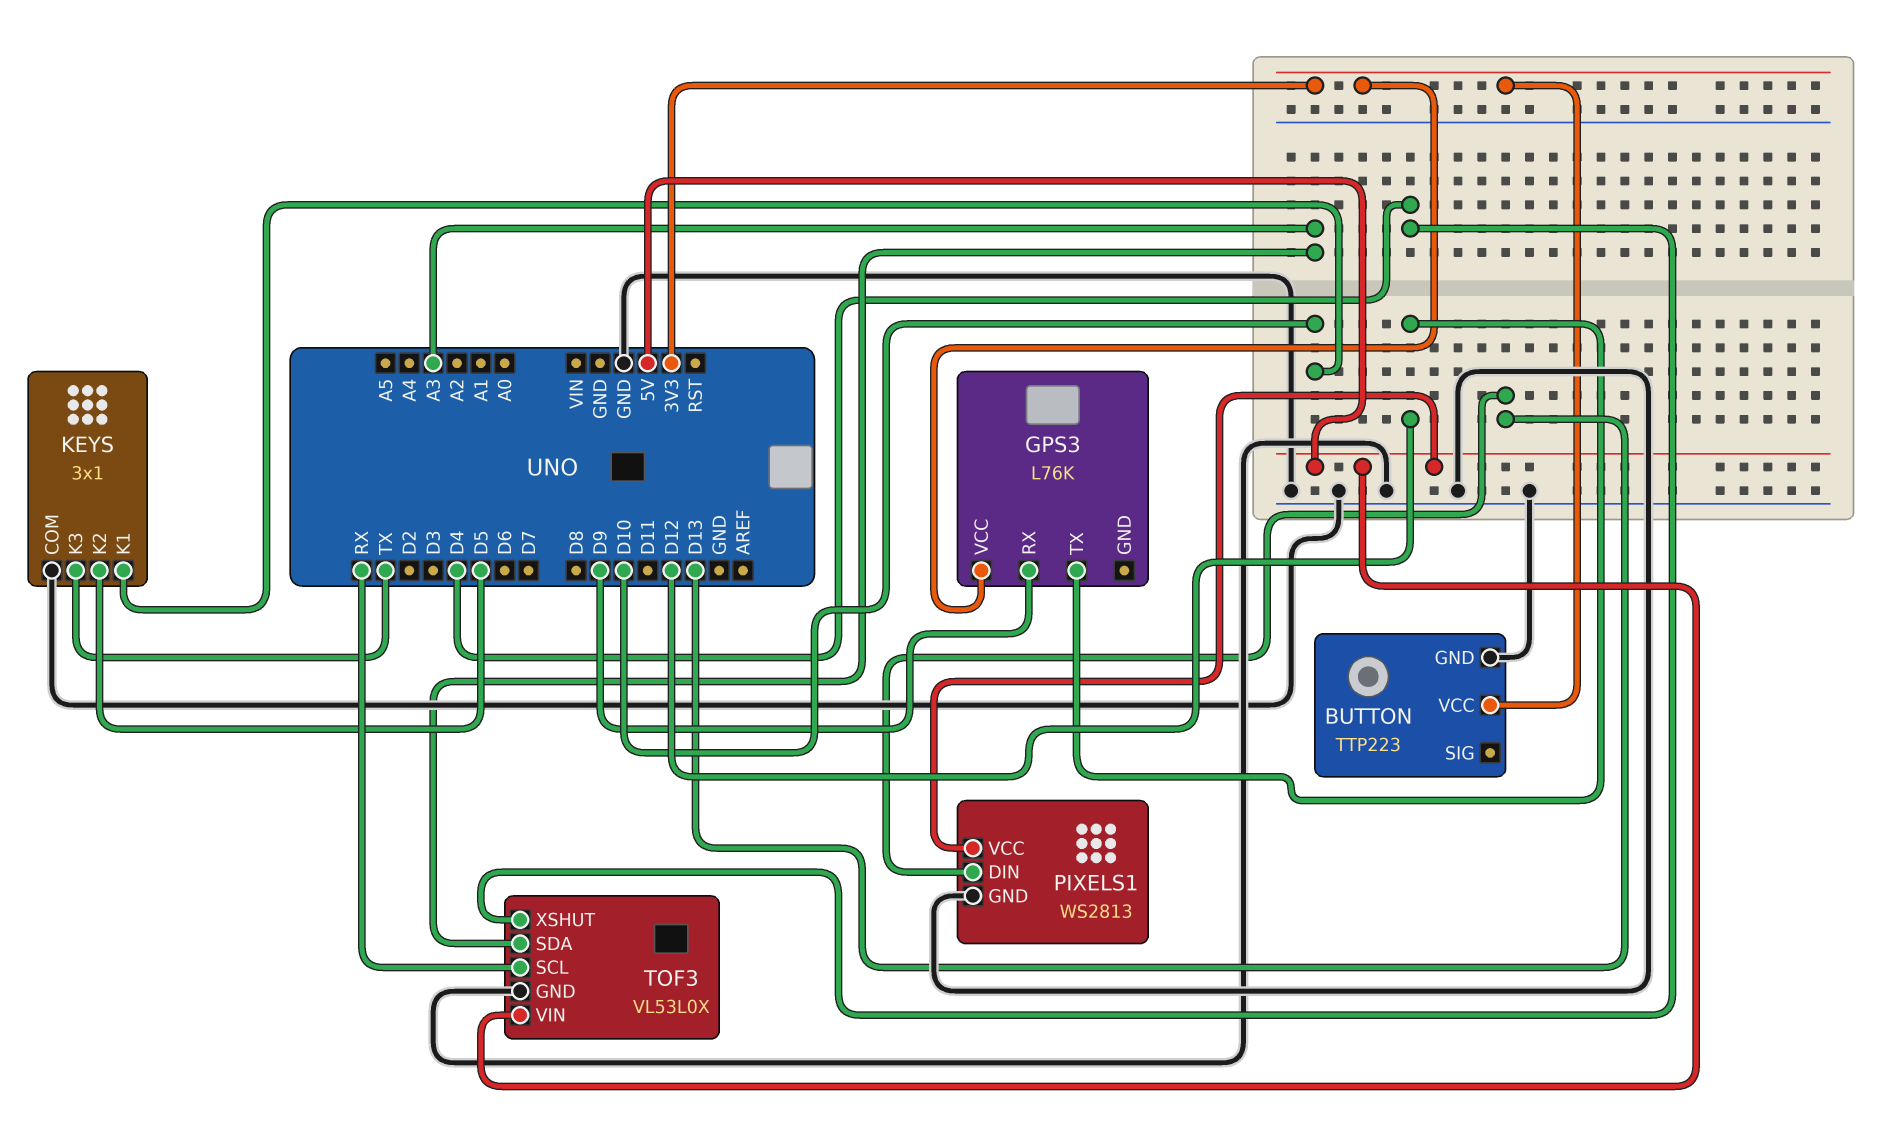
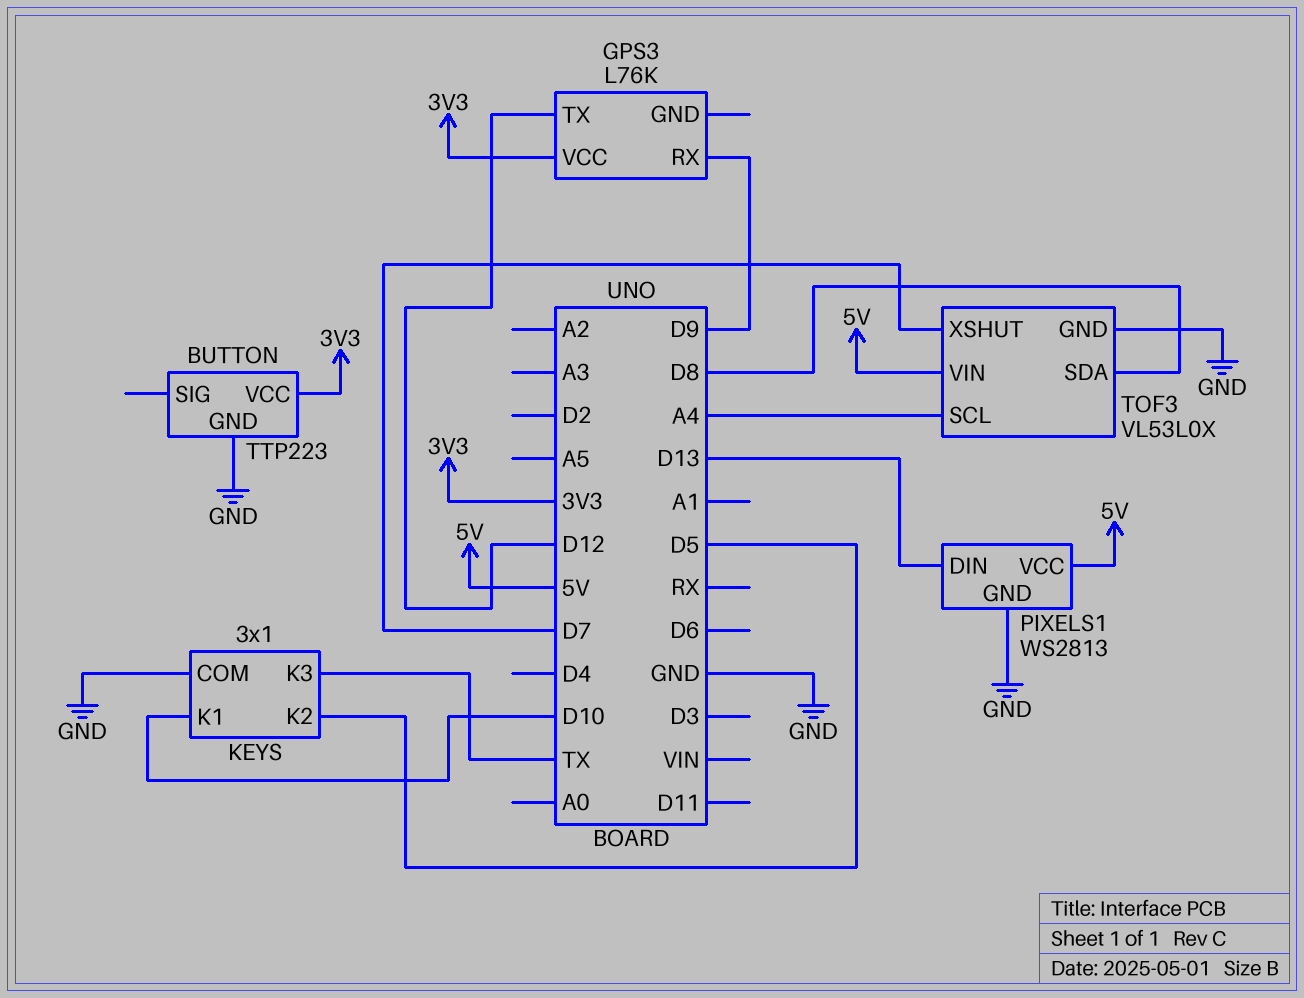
TOF3 pin SCL: RX -> A4
TOF3 pin SDA: A3 -> D8
TOF3 pin XSHUT: D4 -> D7

